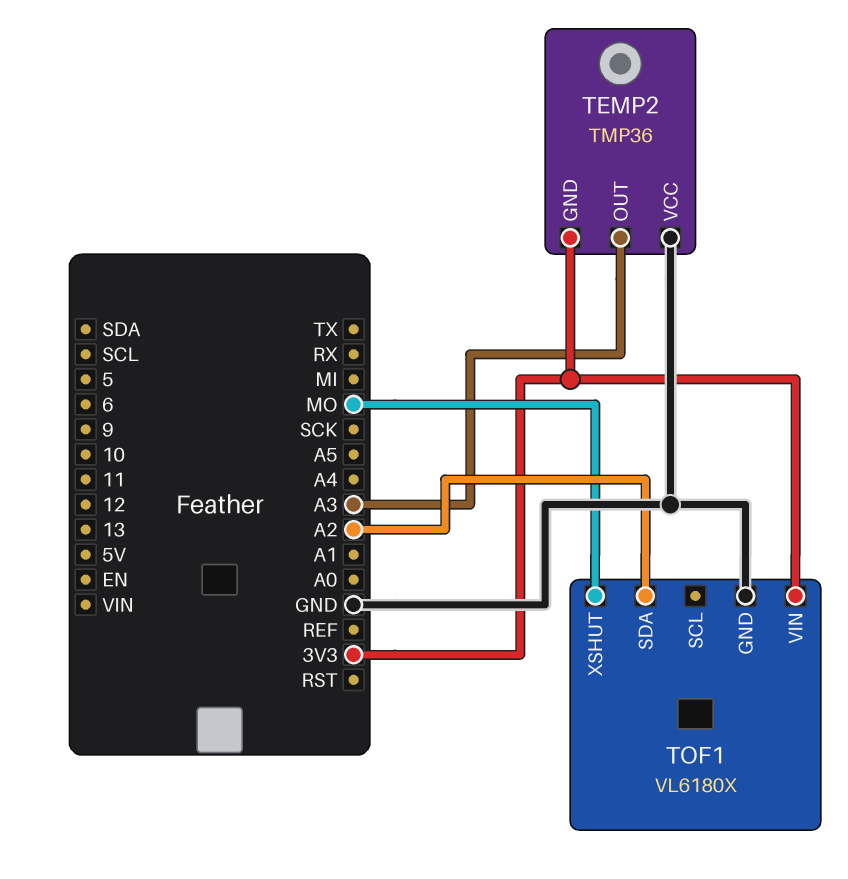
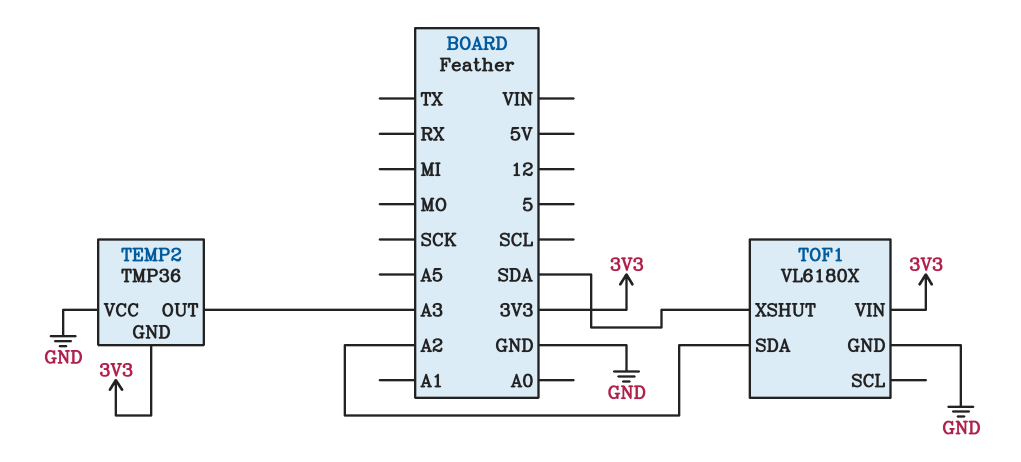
TOF1 pin XSHUT: MO -> SDA

